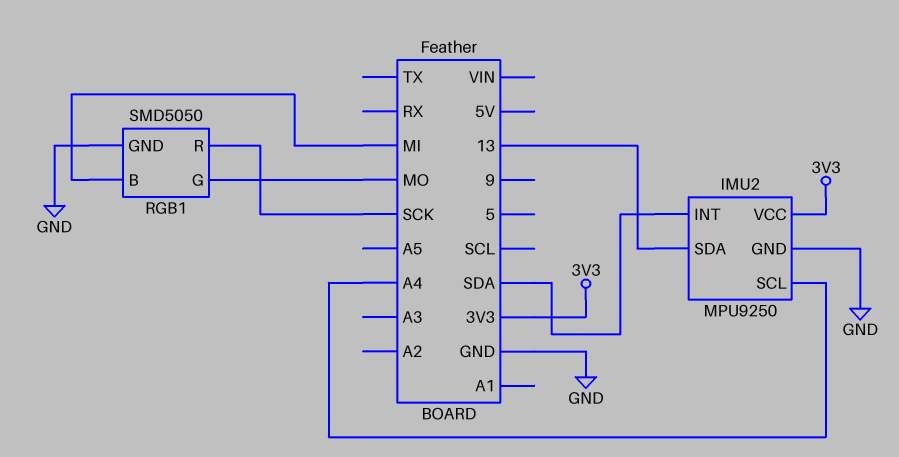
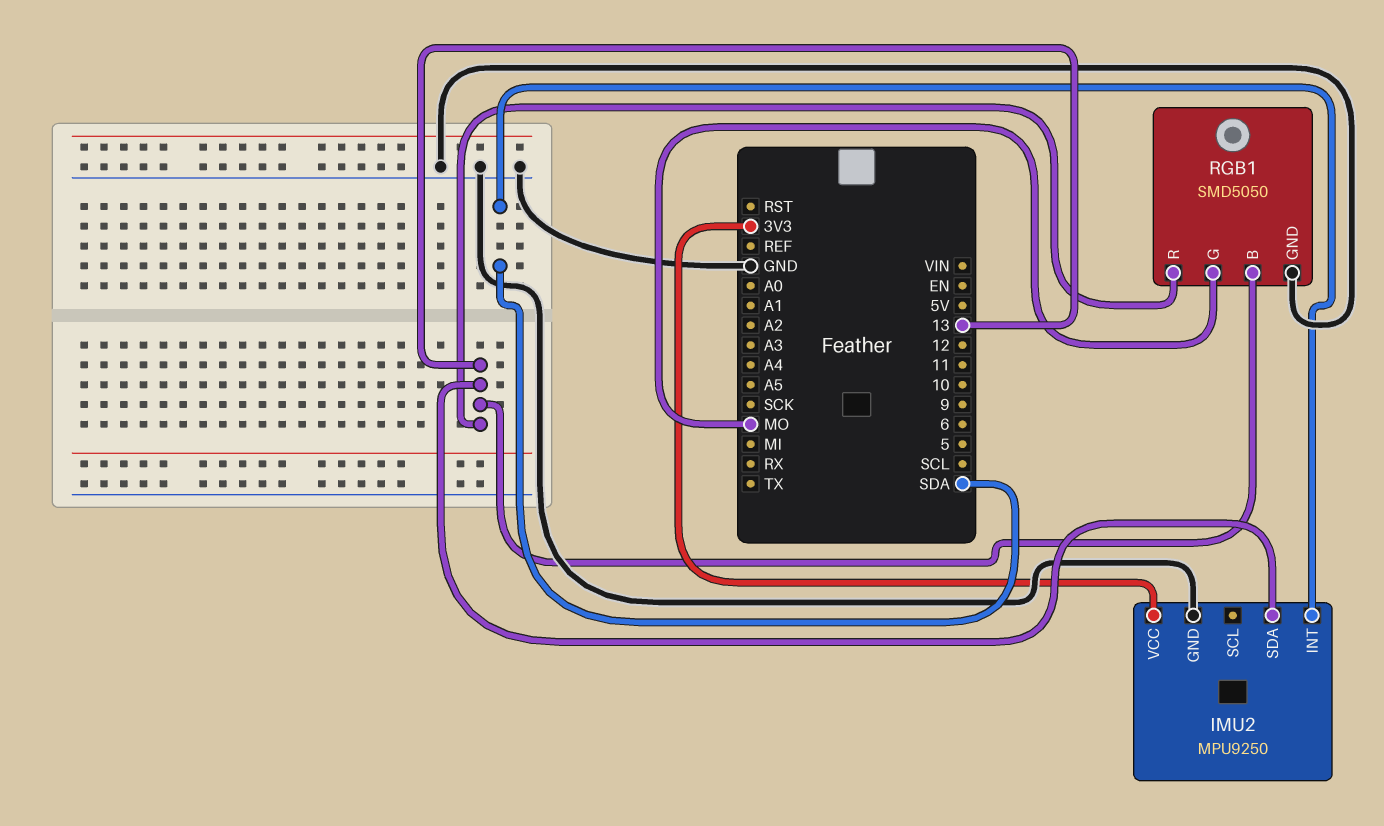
IMU2 pin SCL: A4 -> none
RGB1 pin B: MI -> 13
RGB1 pin R: SCK -> 13

